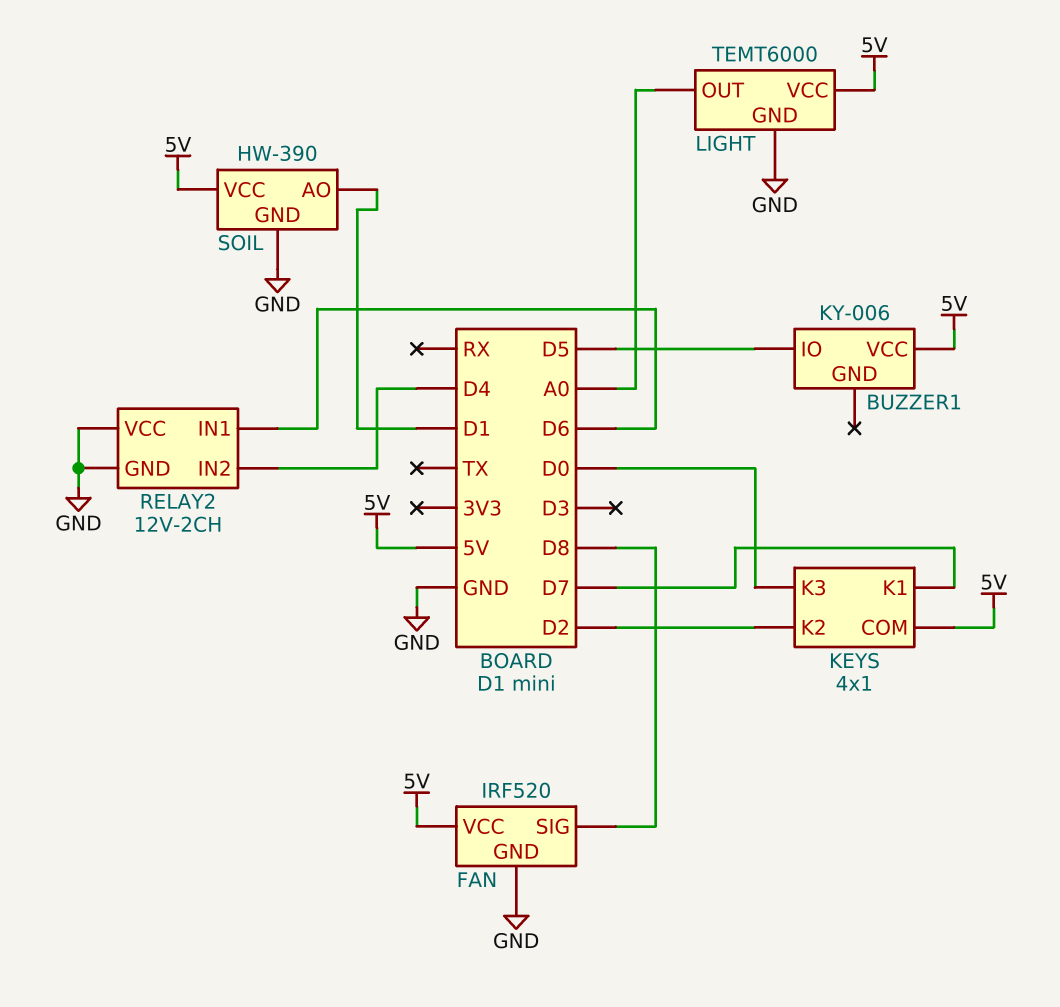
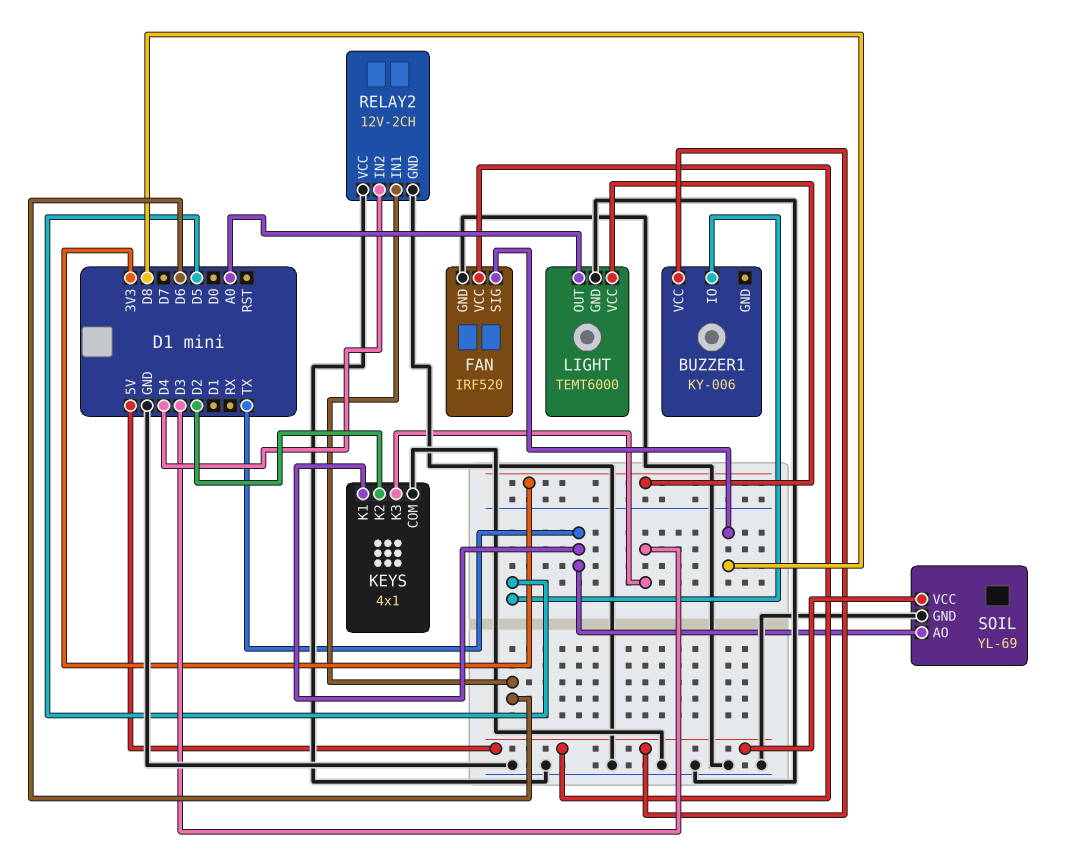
KEYS pin COM: 5V -> GND
KEYS pin K1: D7 -> TX
KEYS pin K3: D0 -> D3
LIGHT pin VCC: 5V -> 3V3
SOIL: HW-390 -> YL-69
SOIL pin AO: D1 -> TX

